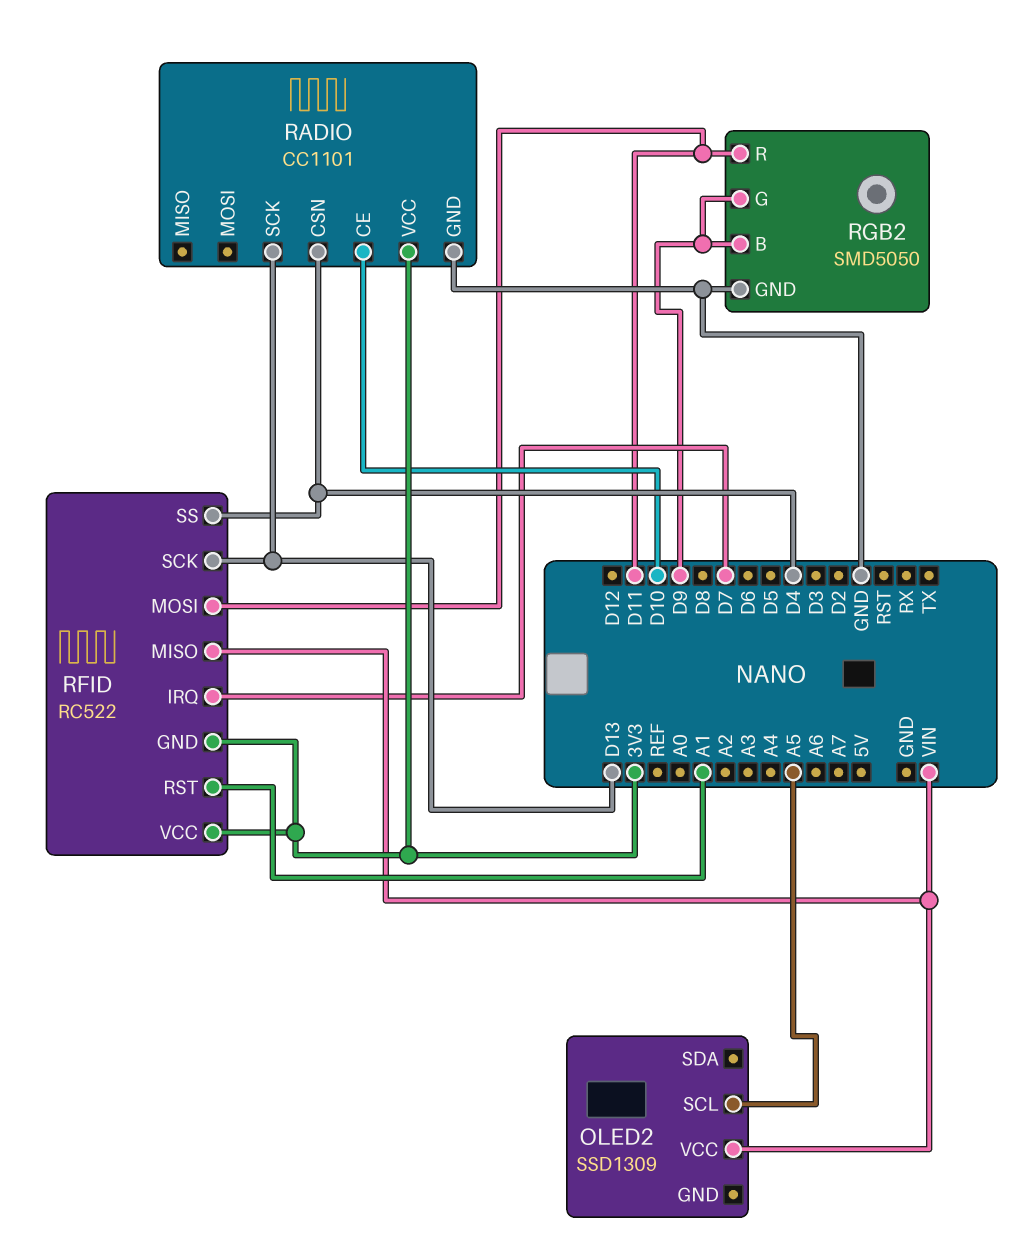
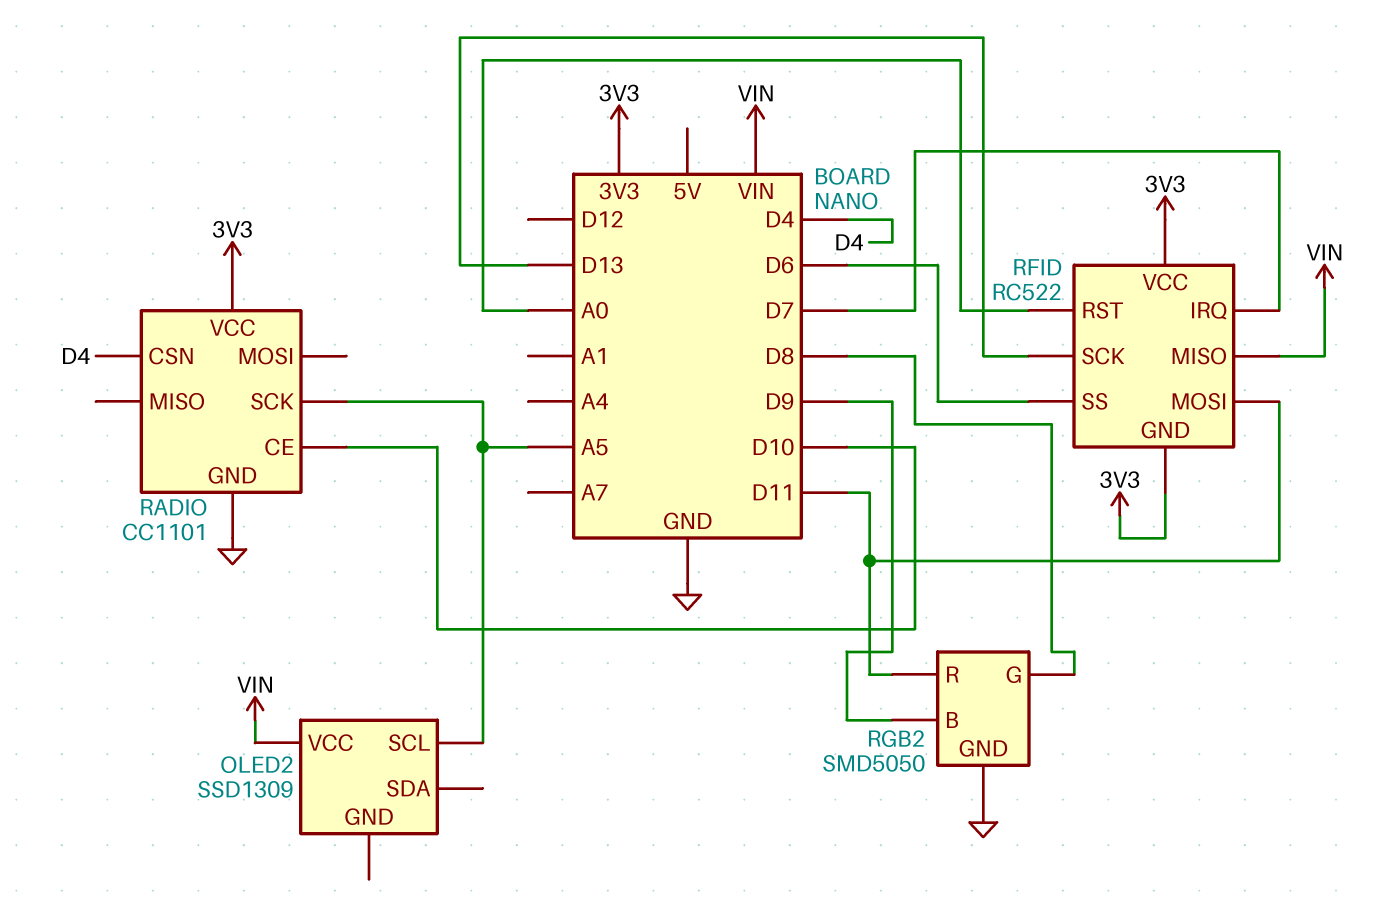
RADIO pin SCK: D13 -> A5
RFID pin RST: A1 -> A0
RFID pin SS: D4 -> D6
RGB2 pin G: D9 -> D8

